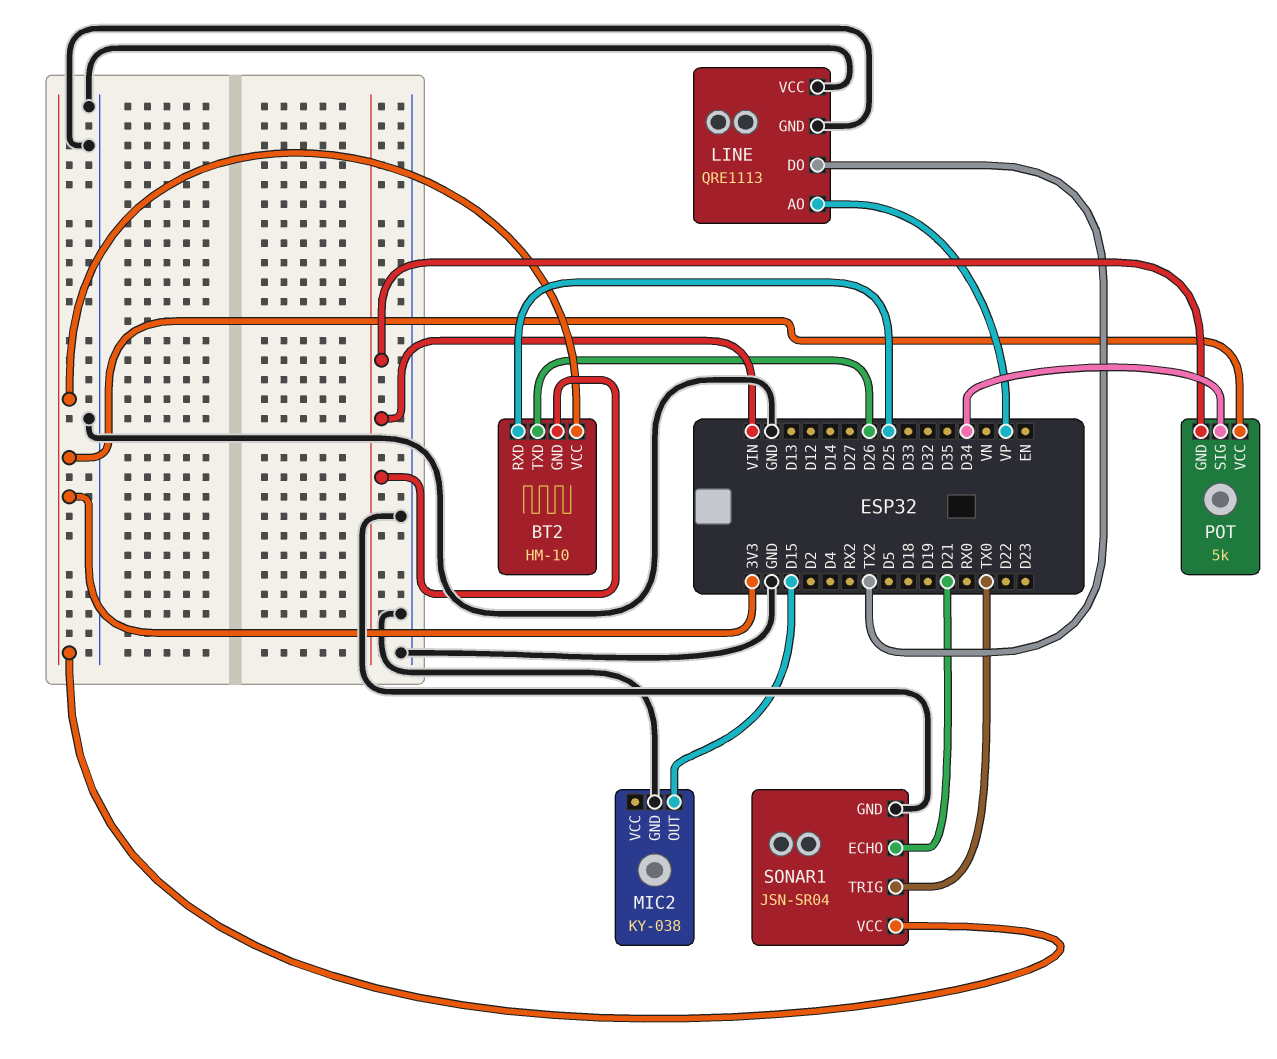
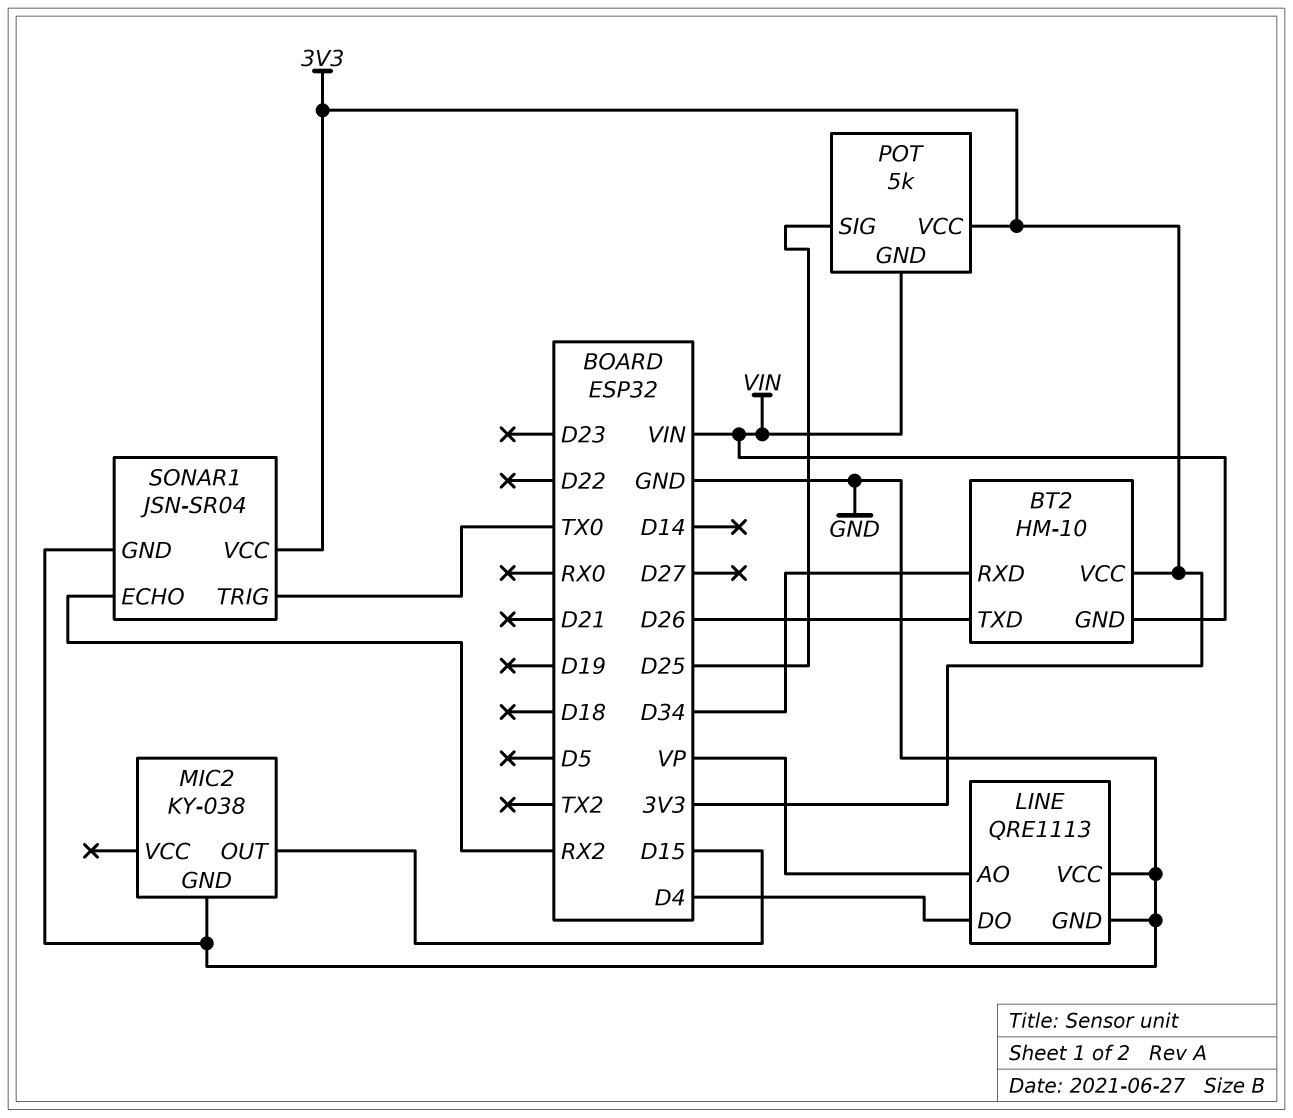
BT2 pin RXD: D25 -> D34
LINE pin DO: TX2 -> D4
POT pin SIG: D34 -> D25
SONAR1 pin ECHO: D21 -> RX2

